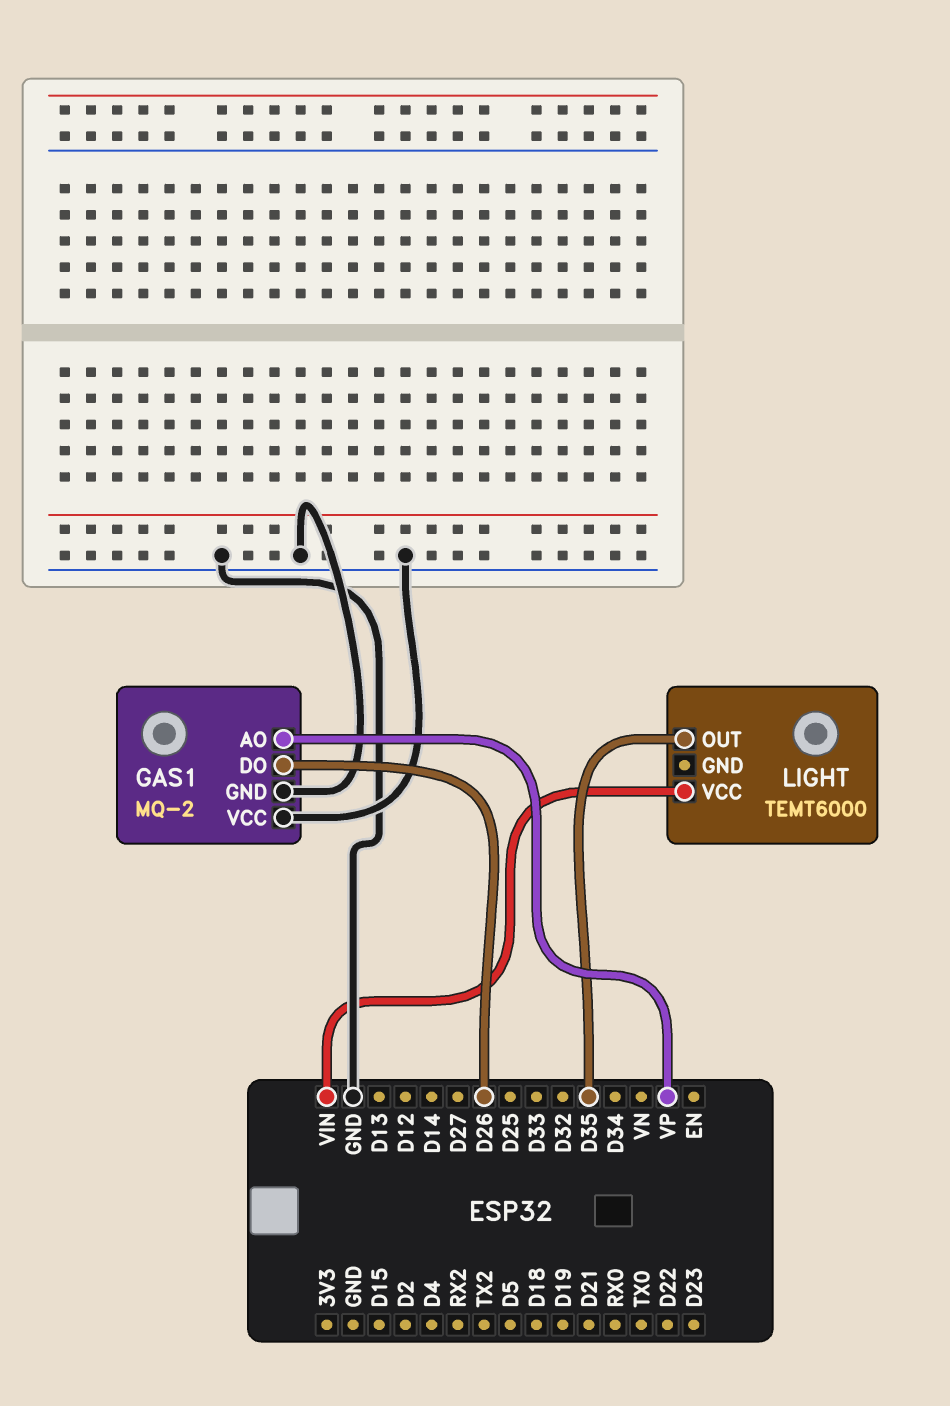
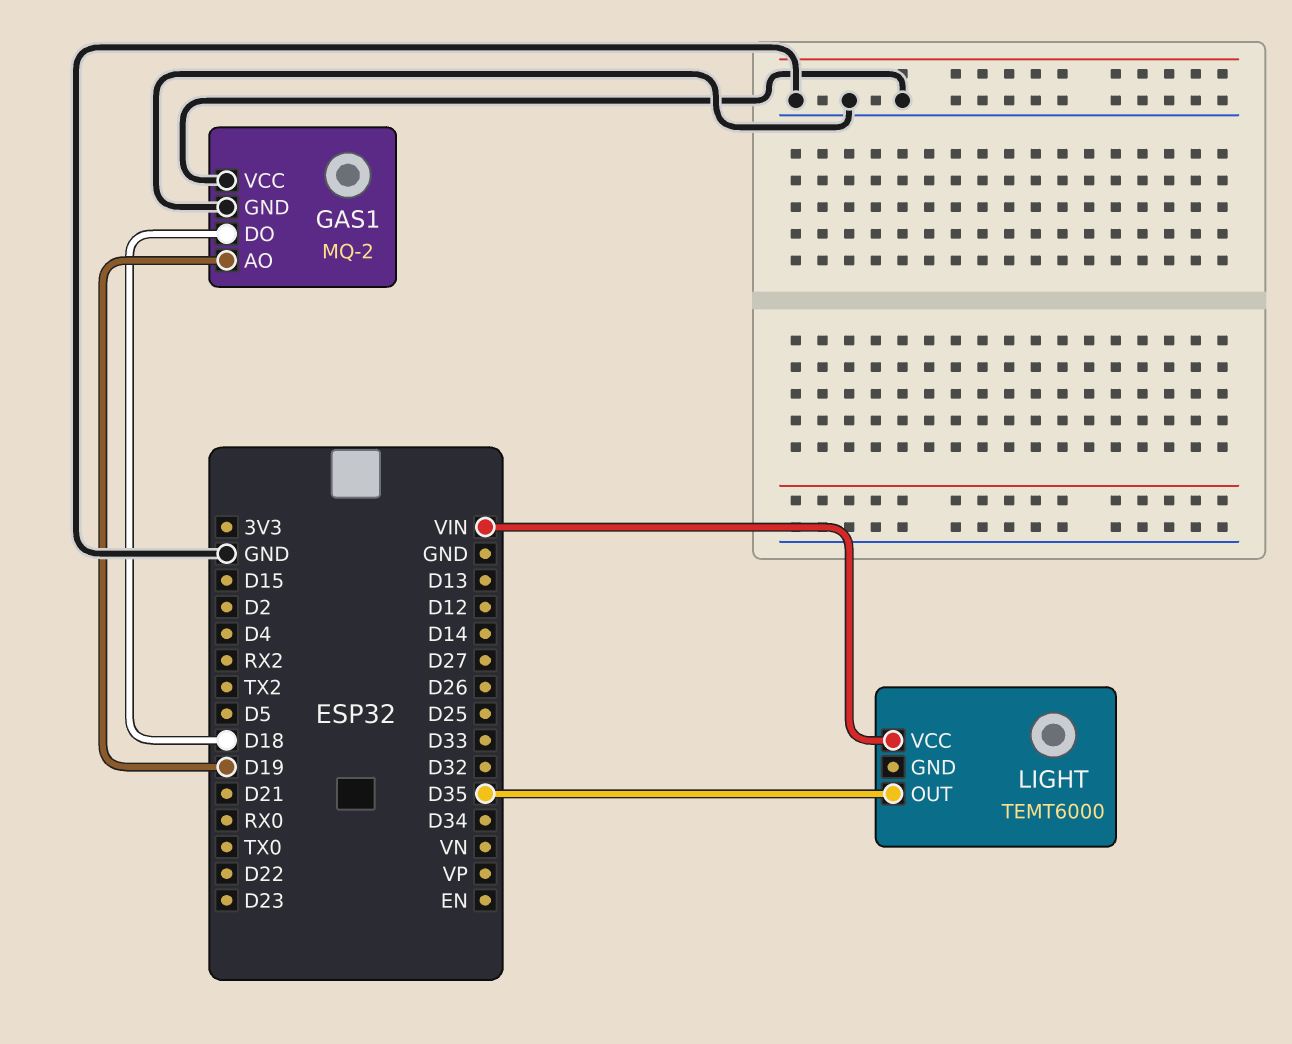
GAS1 pin AO: VP -> D19
GAS1 pin DO: D26 -> D18

